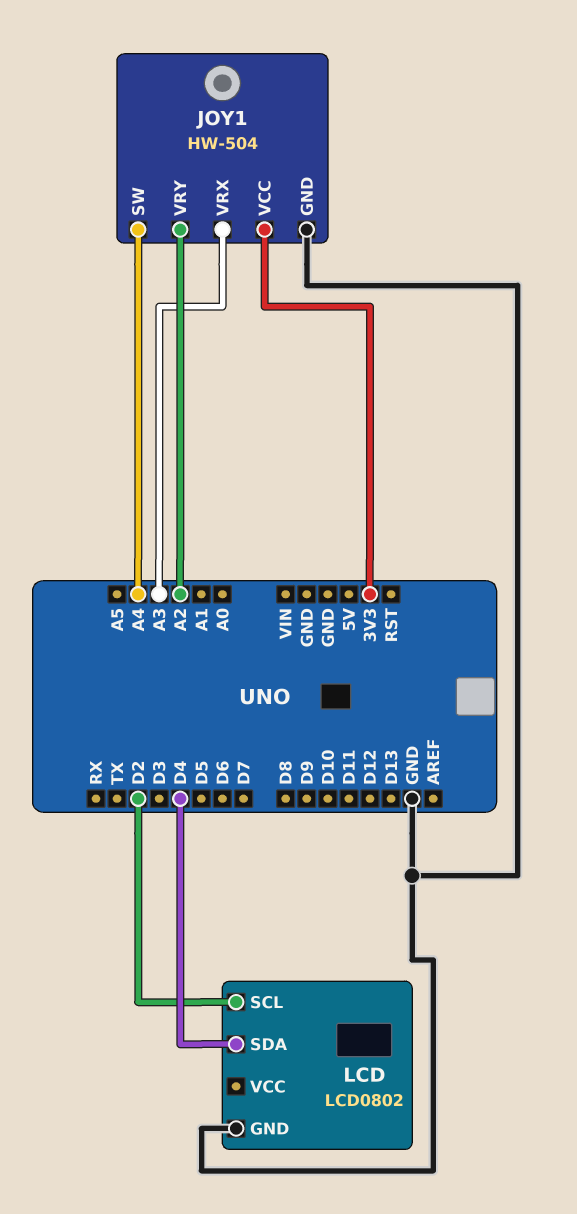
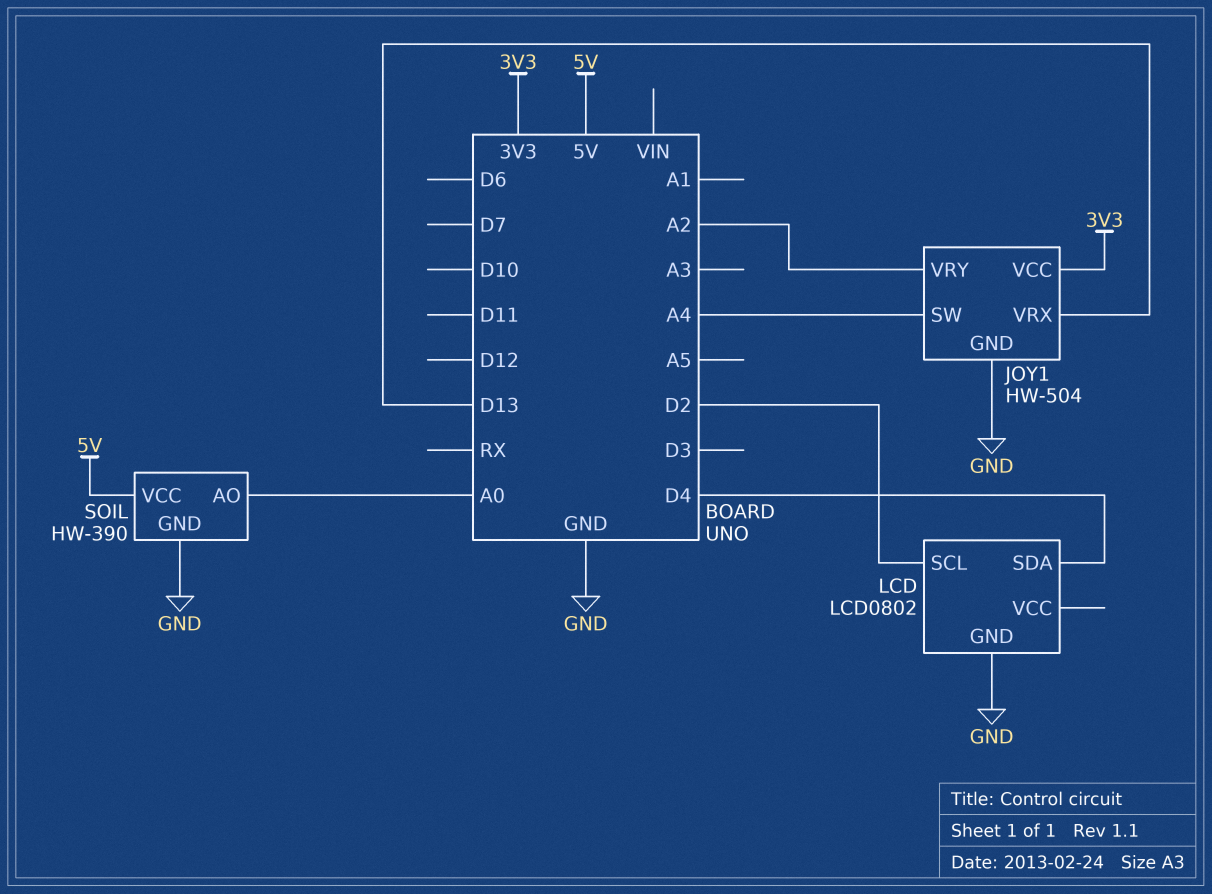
JOY1 pin VRX: A3 -> D13
SOIL: none -> HW-390
SOIL pin AO: none -> A0
SOIL pin GND: none -> GND
SOIL pin VCC: none -> 5V

